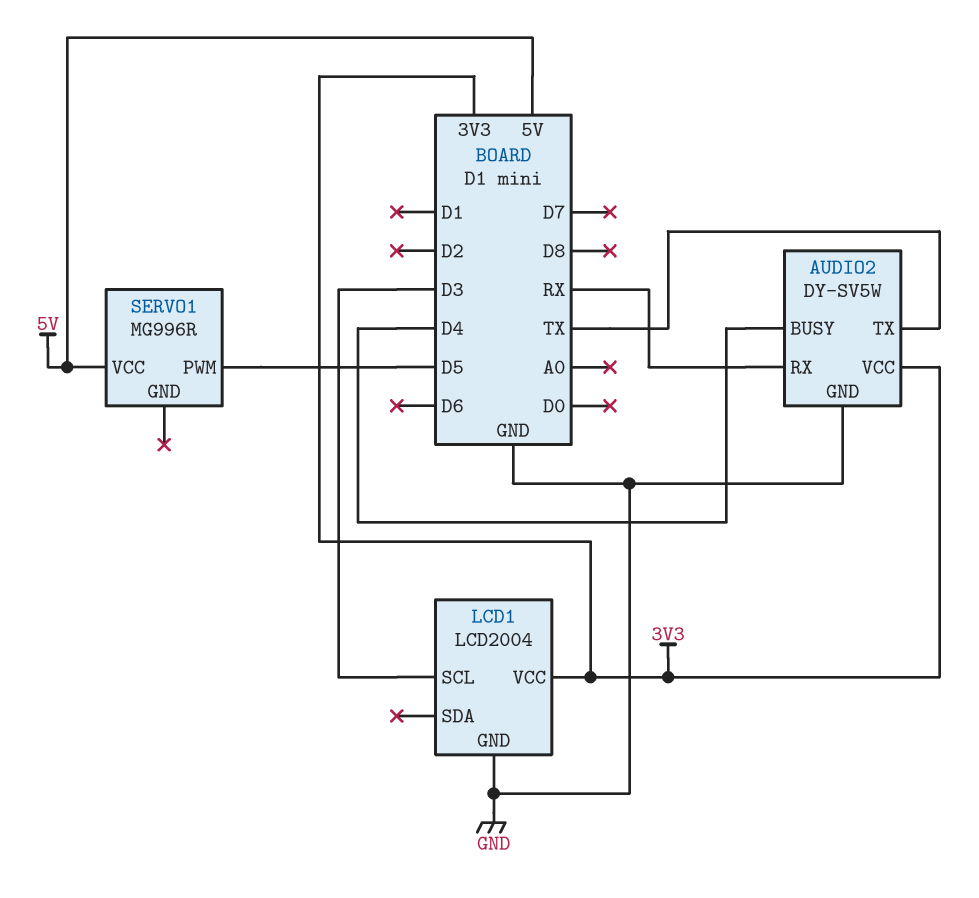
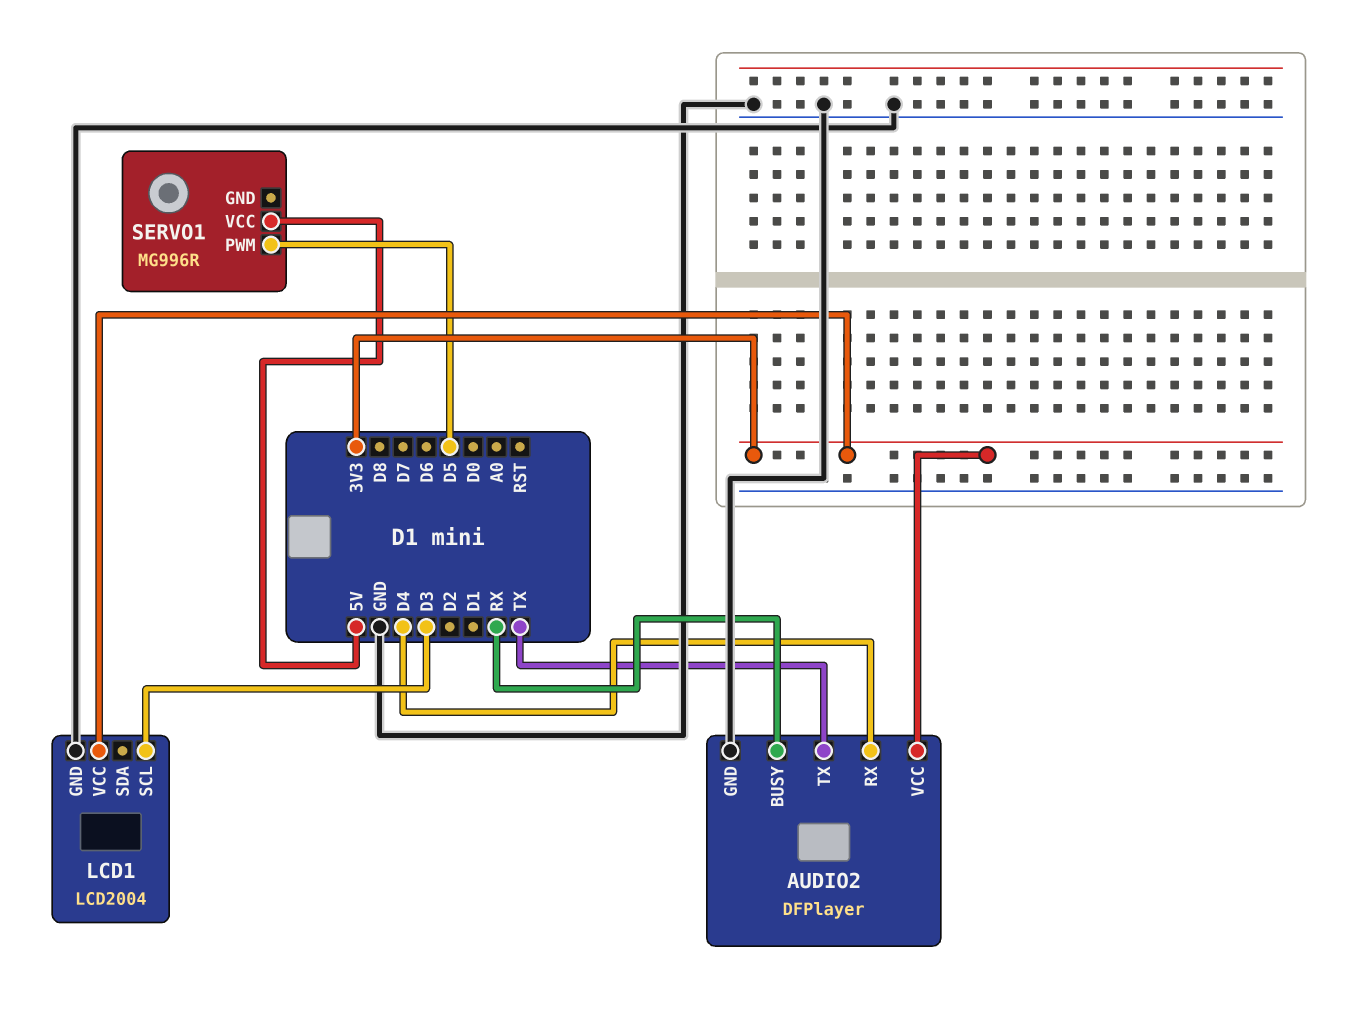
AUDIO2: DY-SV5W -> DFPlayer
AUDIO2 pin BUSY: D4 -> RX
AUDIO2 pin RX: RX -> D4

